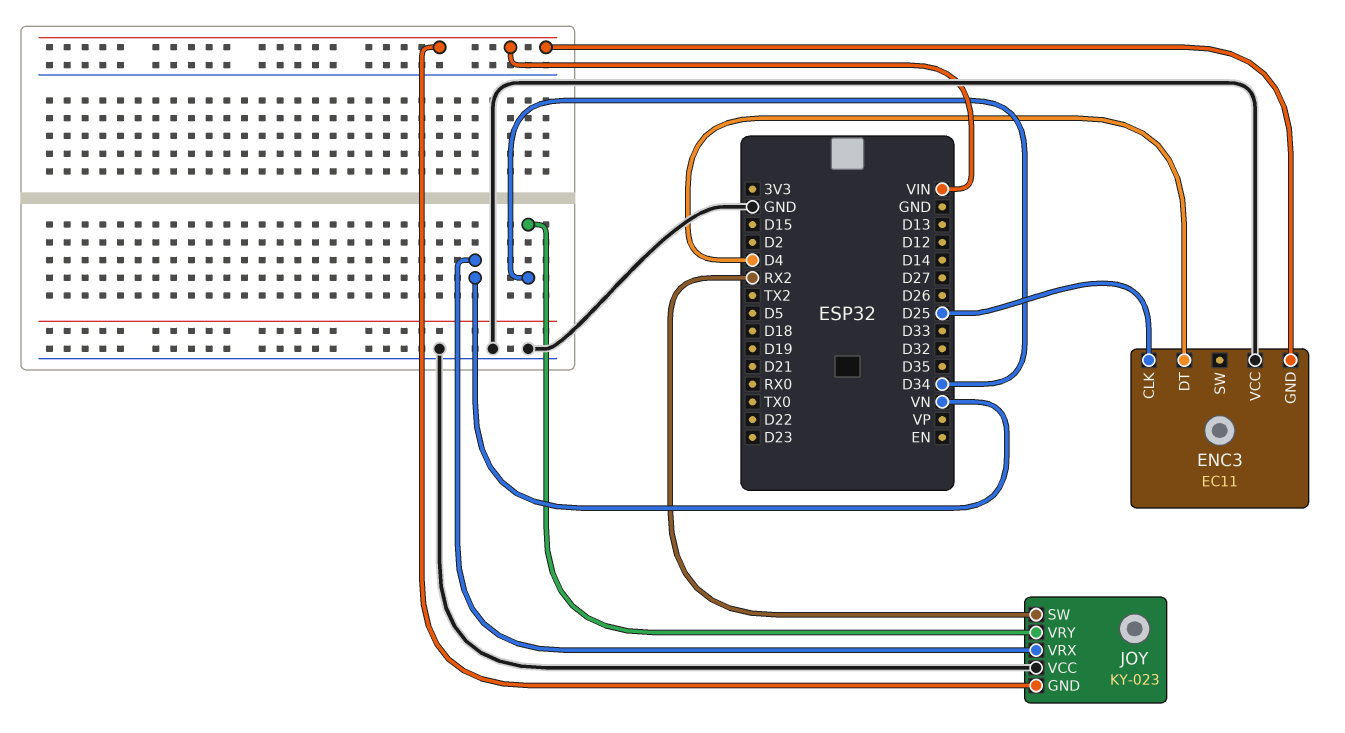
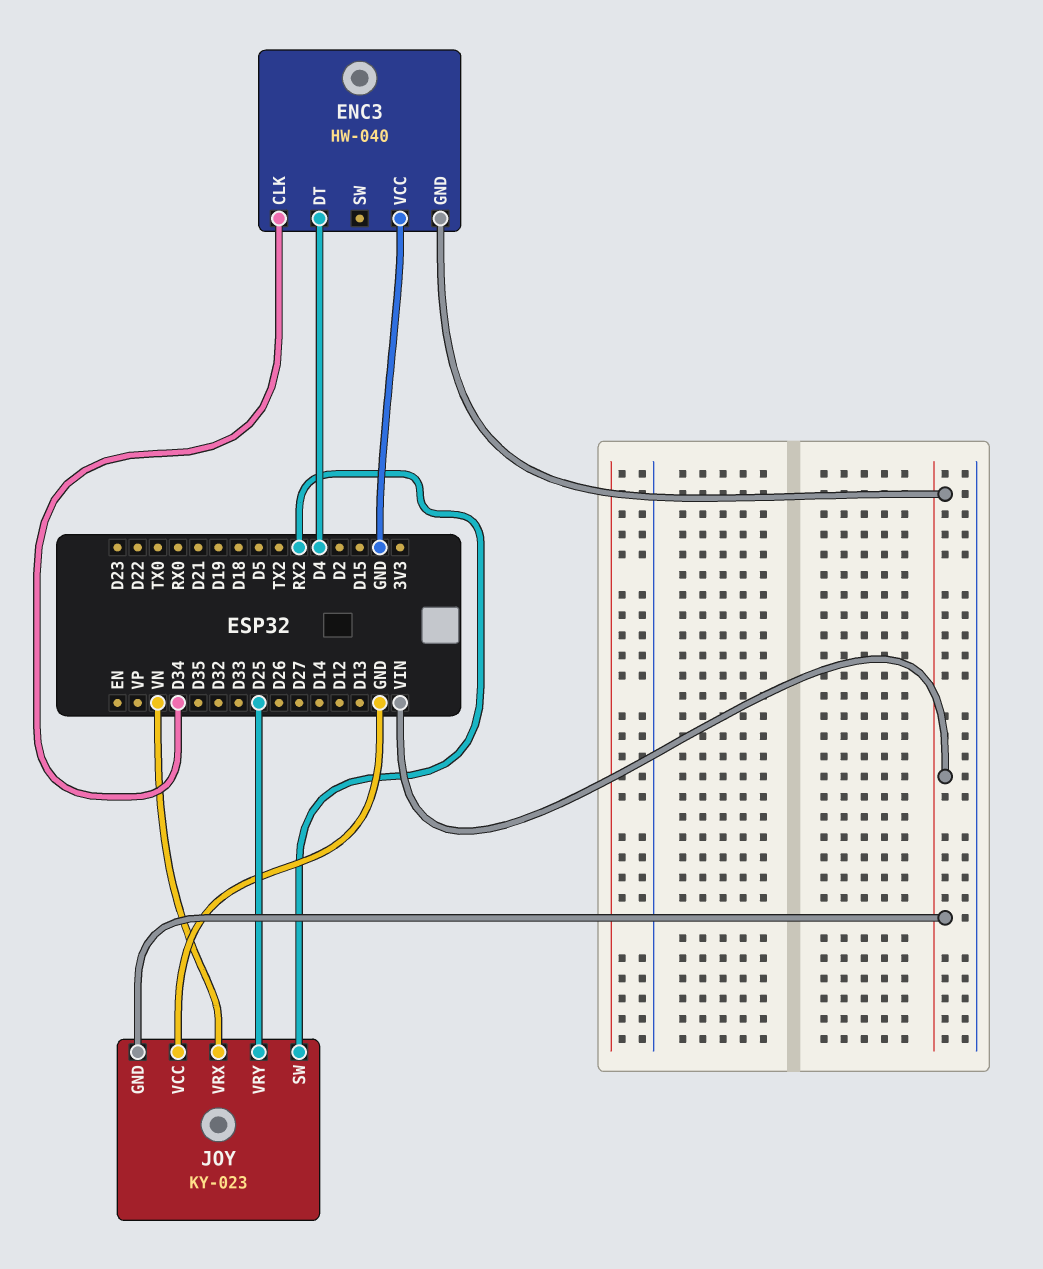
ENC3: EC11 -> HW-040
ENC3 pin CLK: D25 -> D34
JOY pin VRY: D34 -> D25

